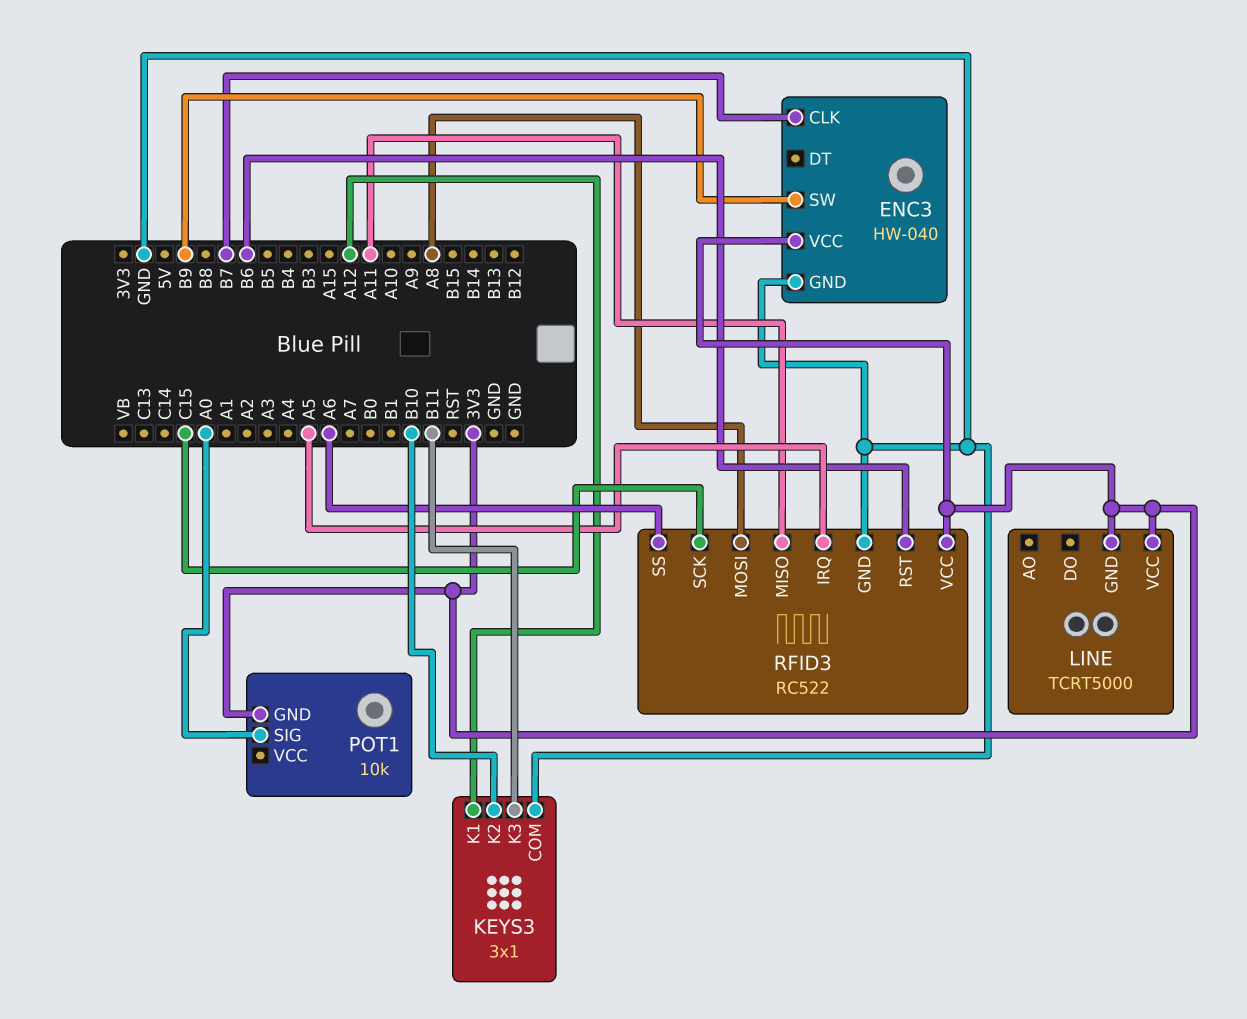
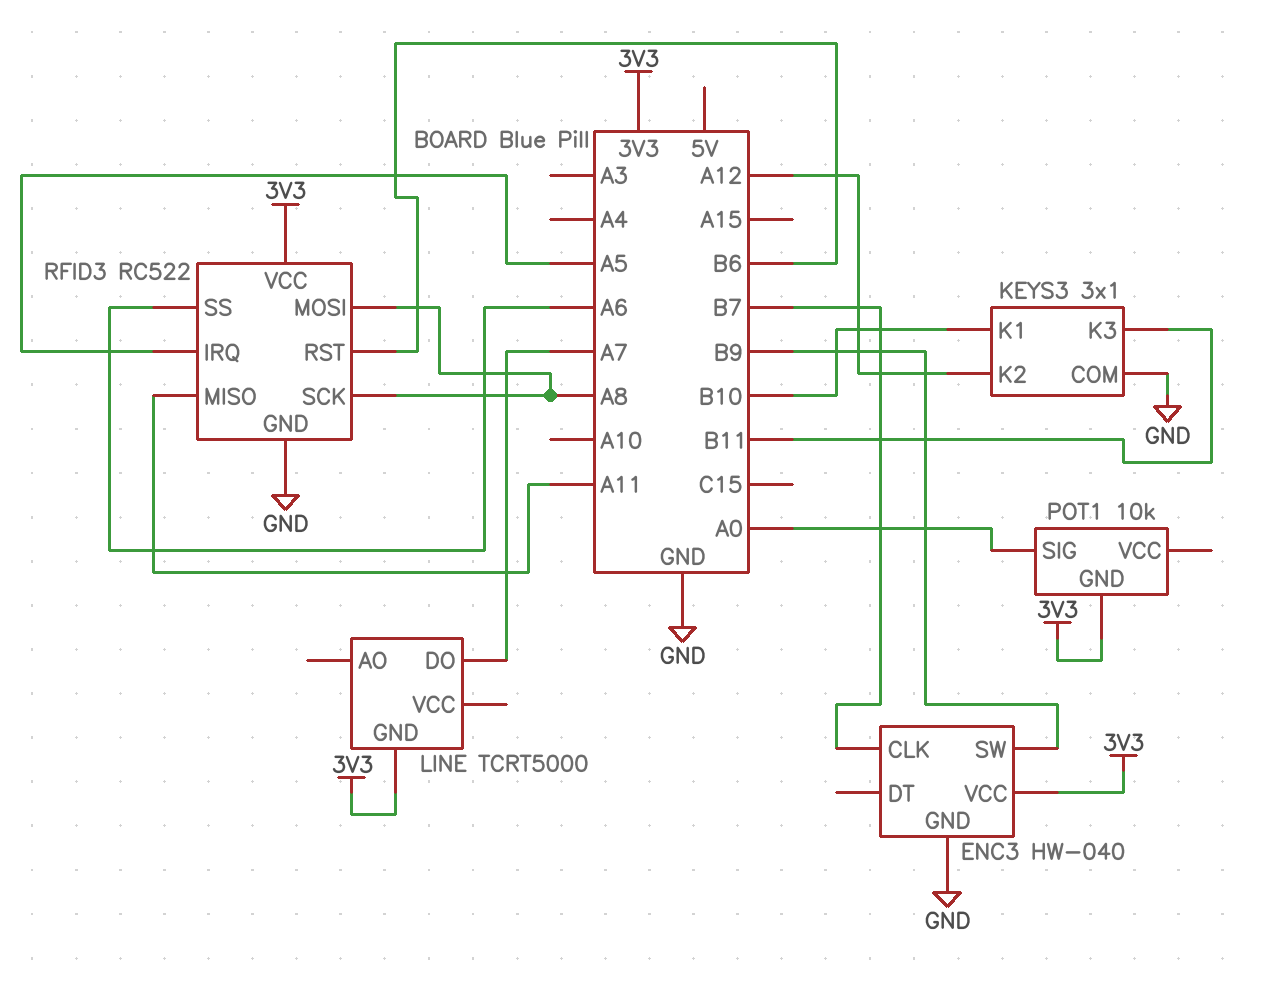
KEYS3 pin K1: A12 -> B10
KEYS3 pin K2: B10 -> A12
LINE pin DO: none -> A7
LINE pin VCC: 3V3 -> none
RFID3 pin SCK: C15 -> A8

